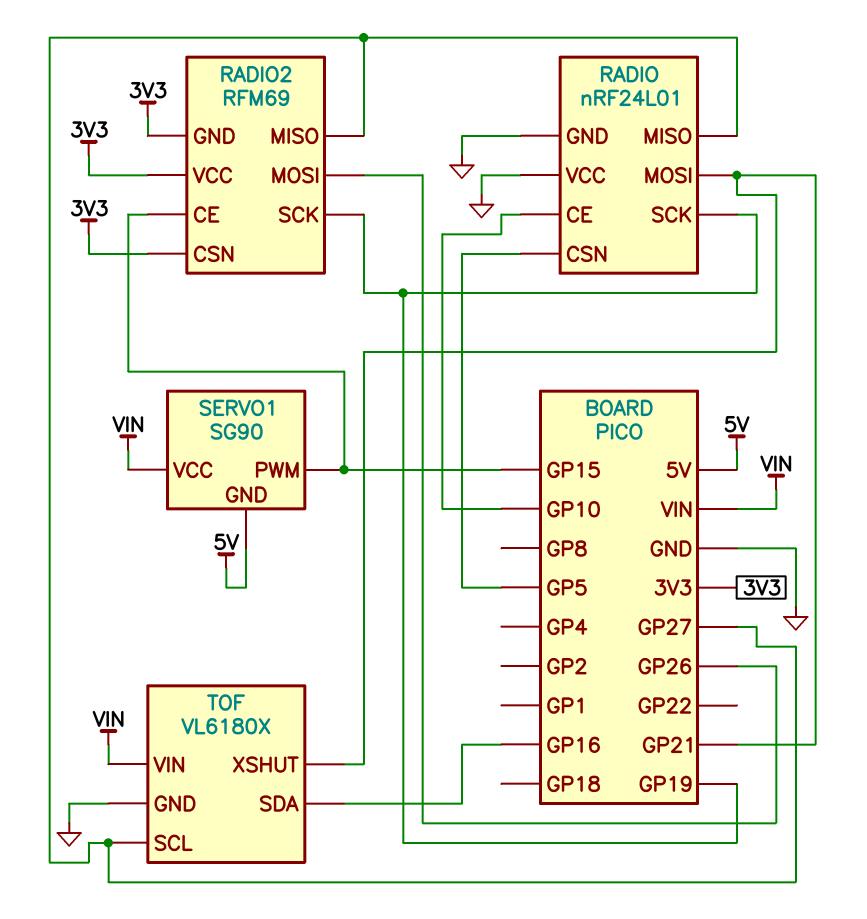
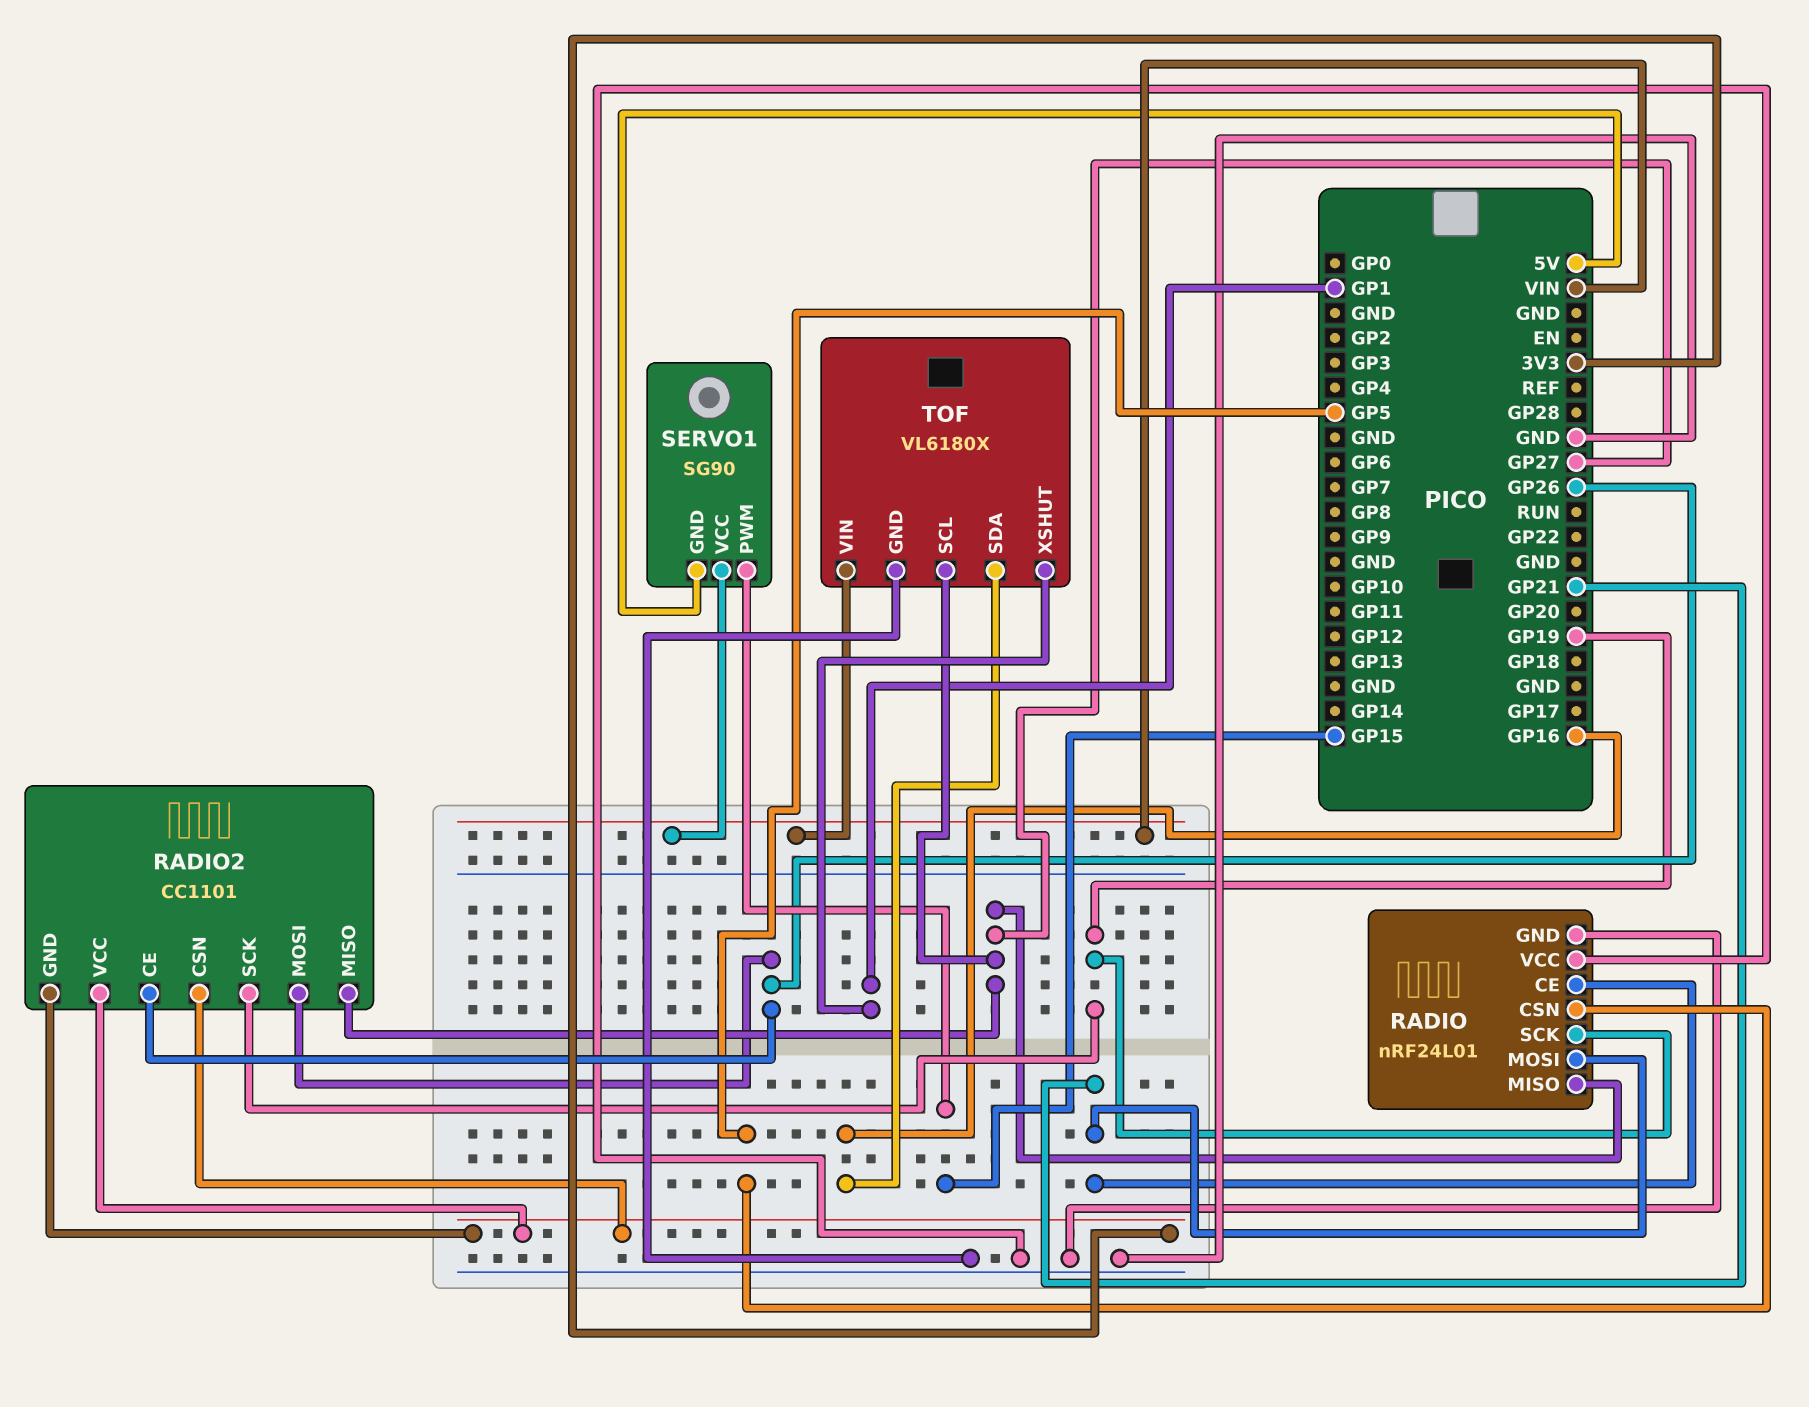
RADIO pin CE: GP10 -> GP21
RADIO2: RFM69 -> CC1101
RADIO2 pin CE: GP15 -> GP26
TOF pin XSHUT: GP21 -> GP1

